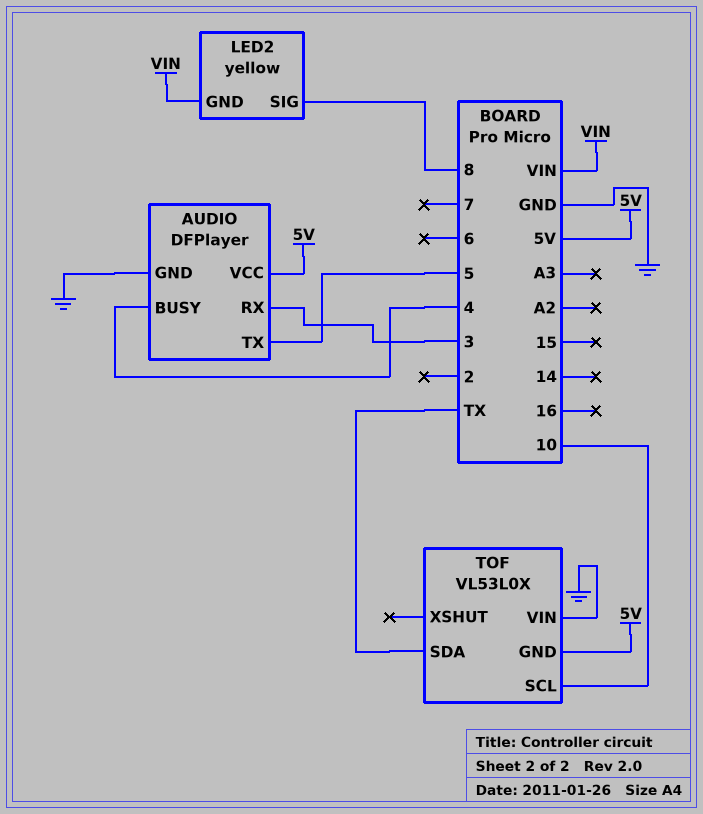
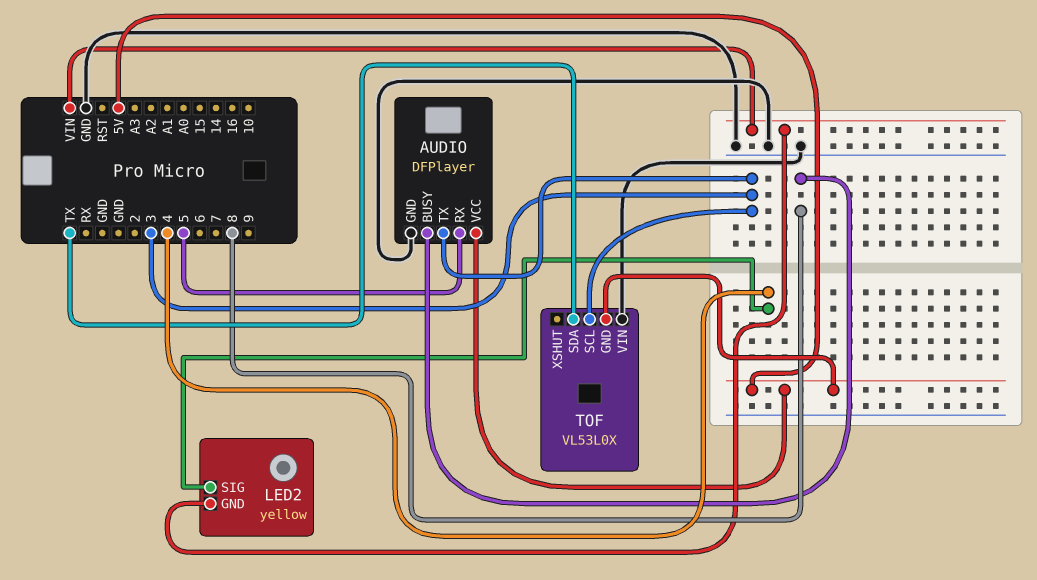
AUDIO pin BUSY: 4 -> 8
AUDIO pin RX: 3 -> 5
AUDIO pin TX: 5 -> 3
LED2 pin SIG: 8 -> 4
TOF pin SCL: 10 -> 3

